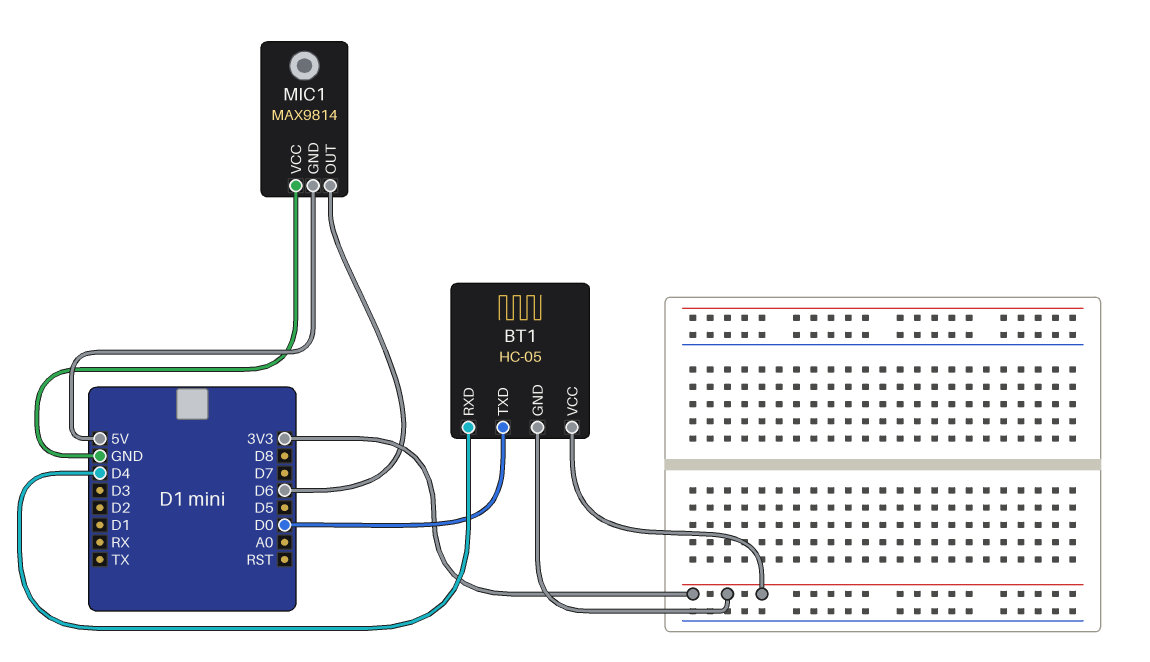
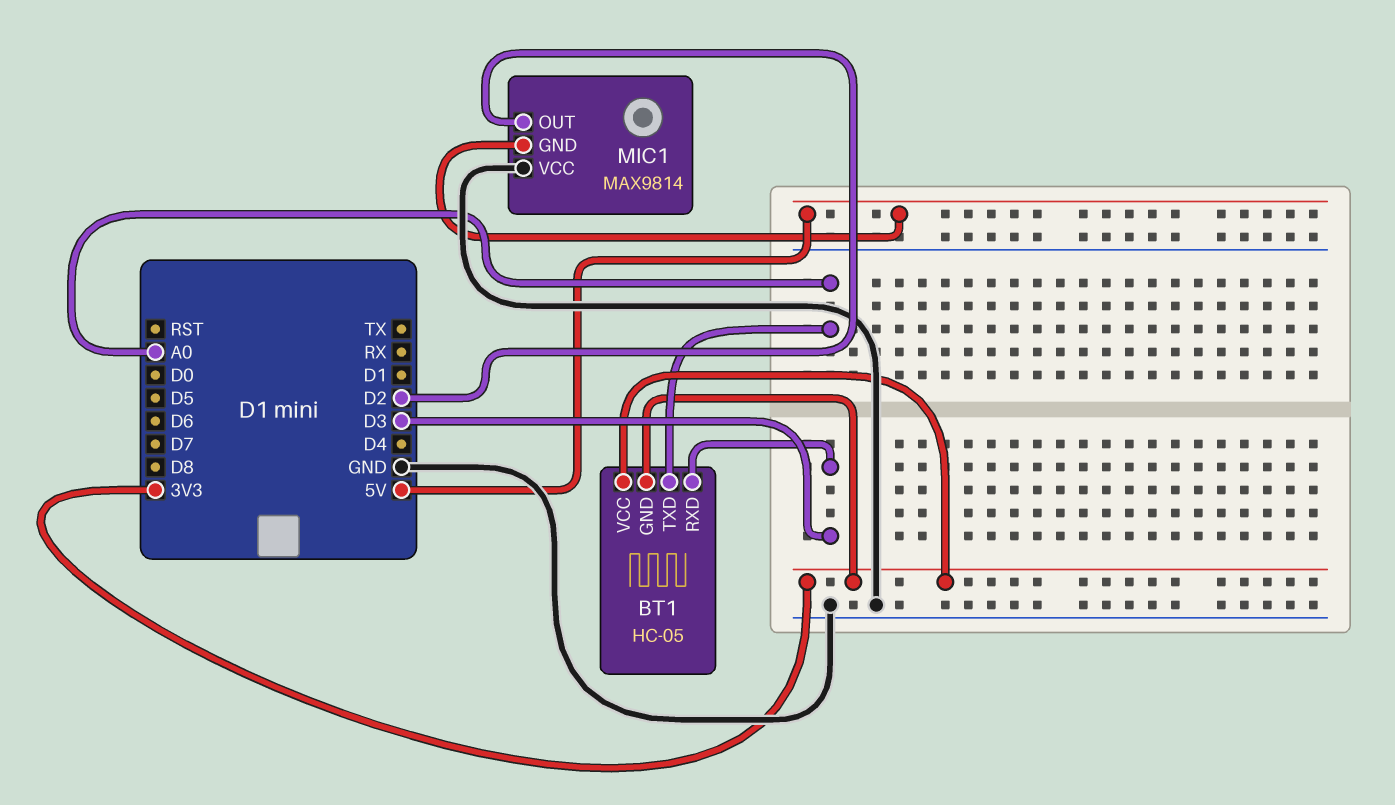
BT1 pin RXD: D4 -> D3
BT1 pin TXD: D0 -> A0
MIC1 pin OUT: D6 -> D2

